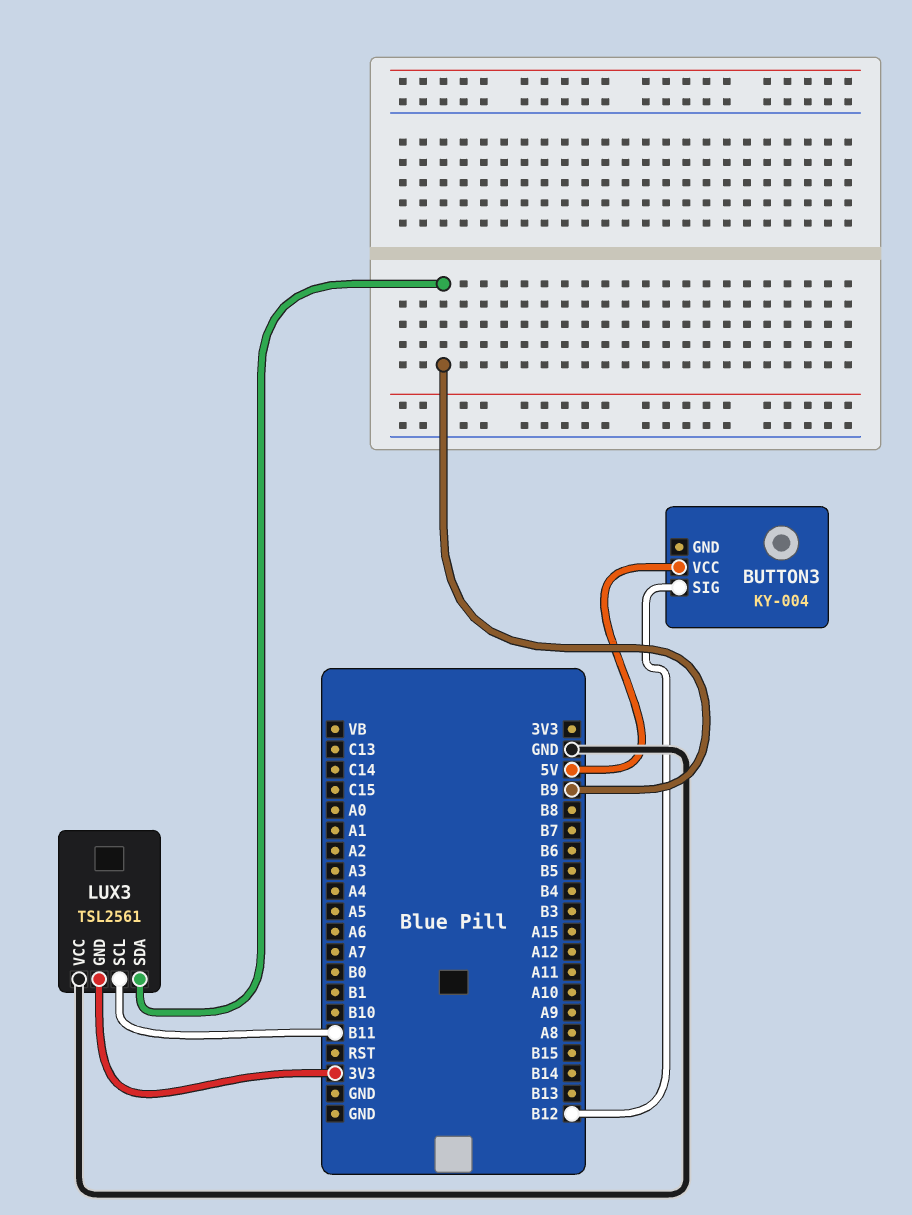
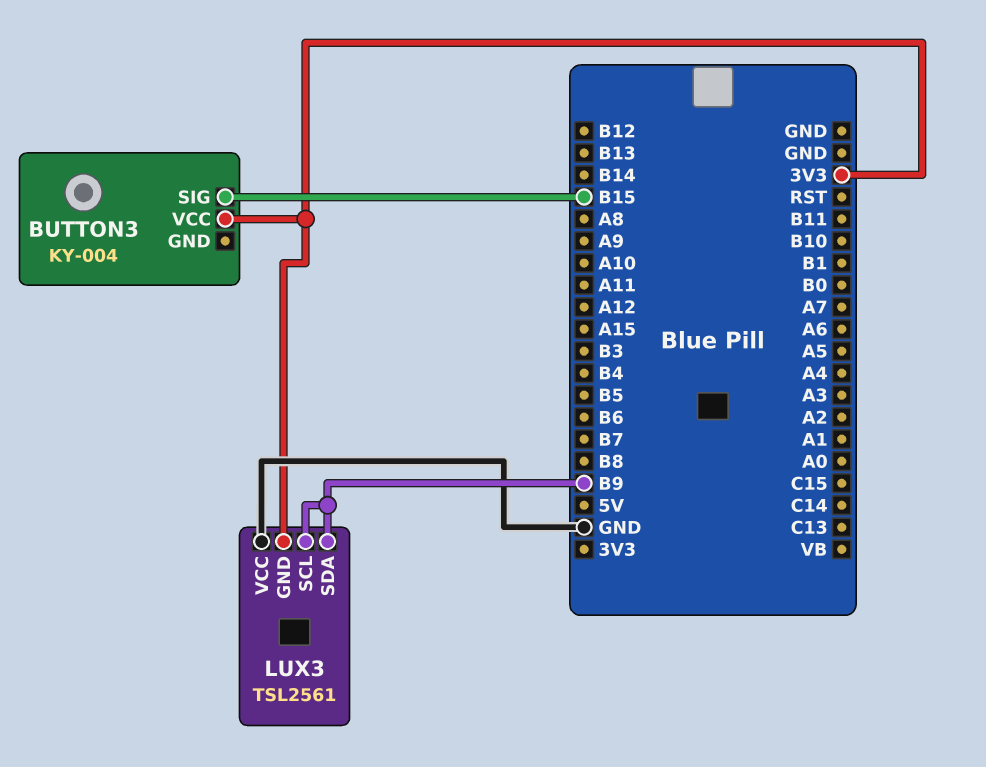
BUTTON3 pin SIG: B12 -> B15
BUTTON3 pin VCC: 5V -> 3V3
LUX3 pin SCL: B11 -> B9

